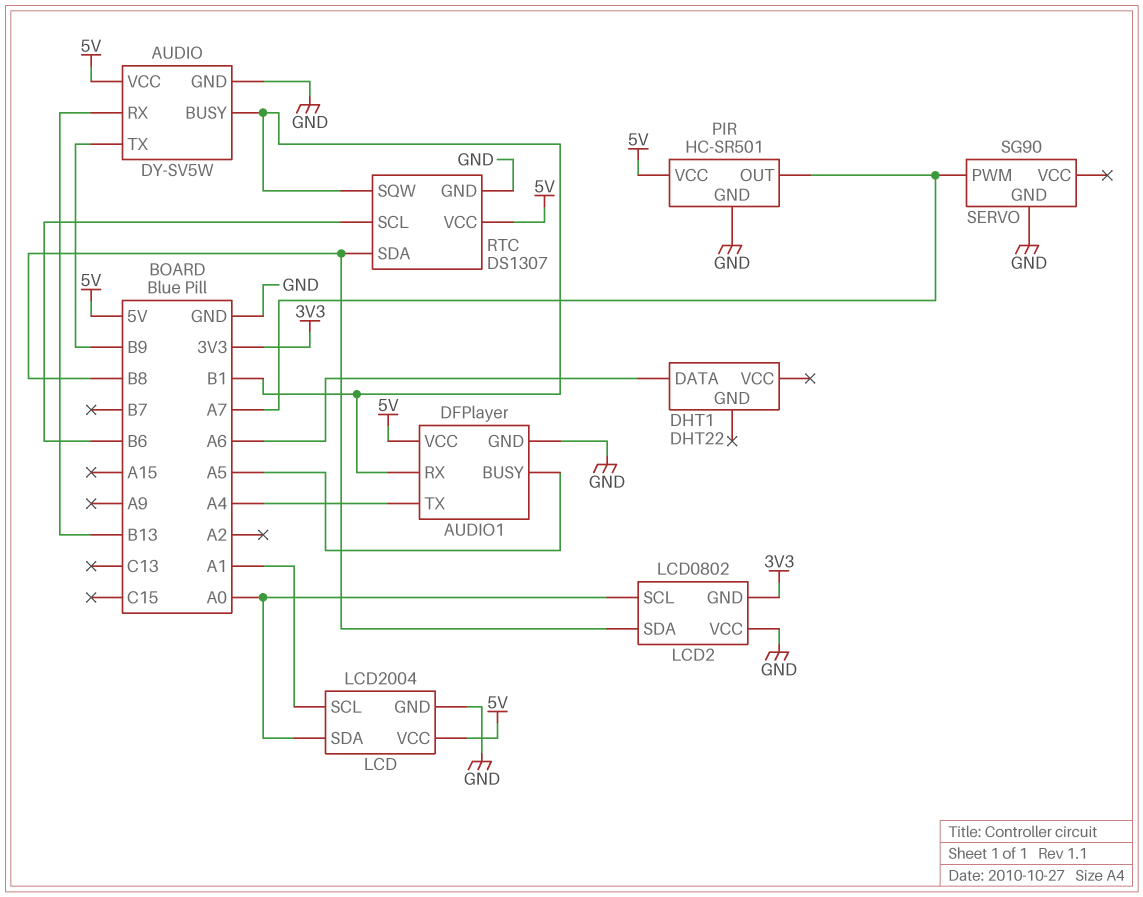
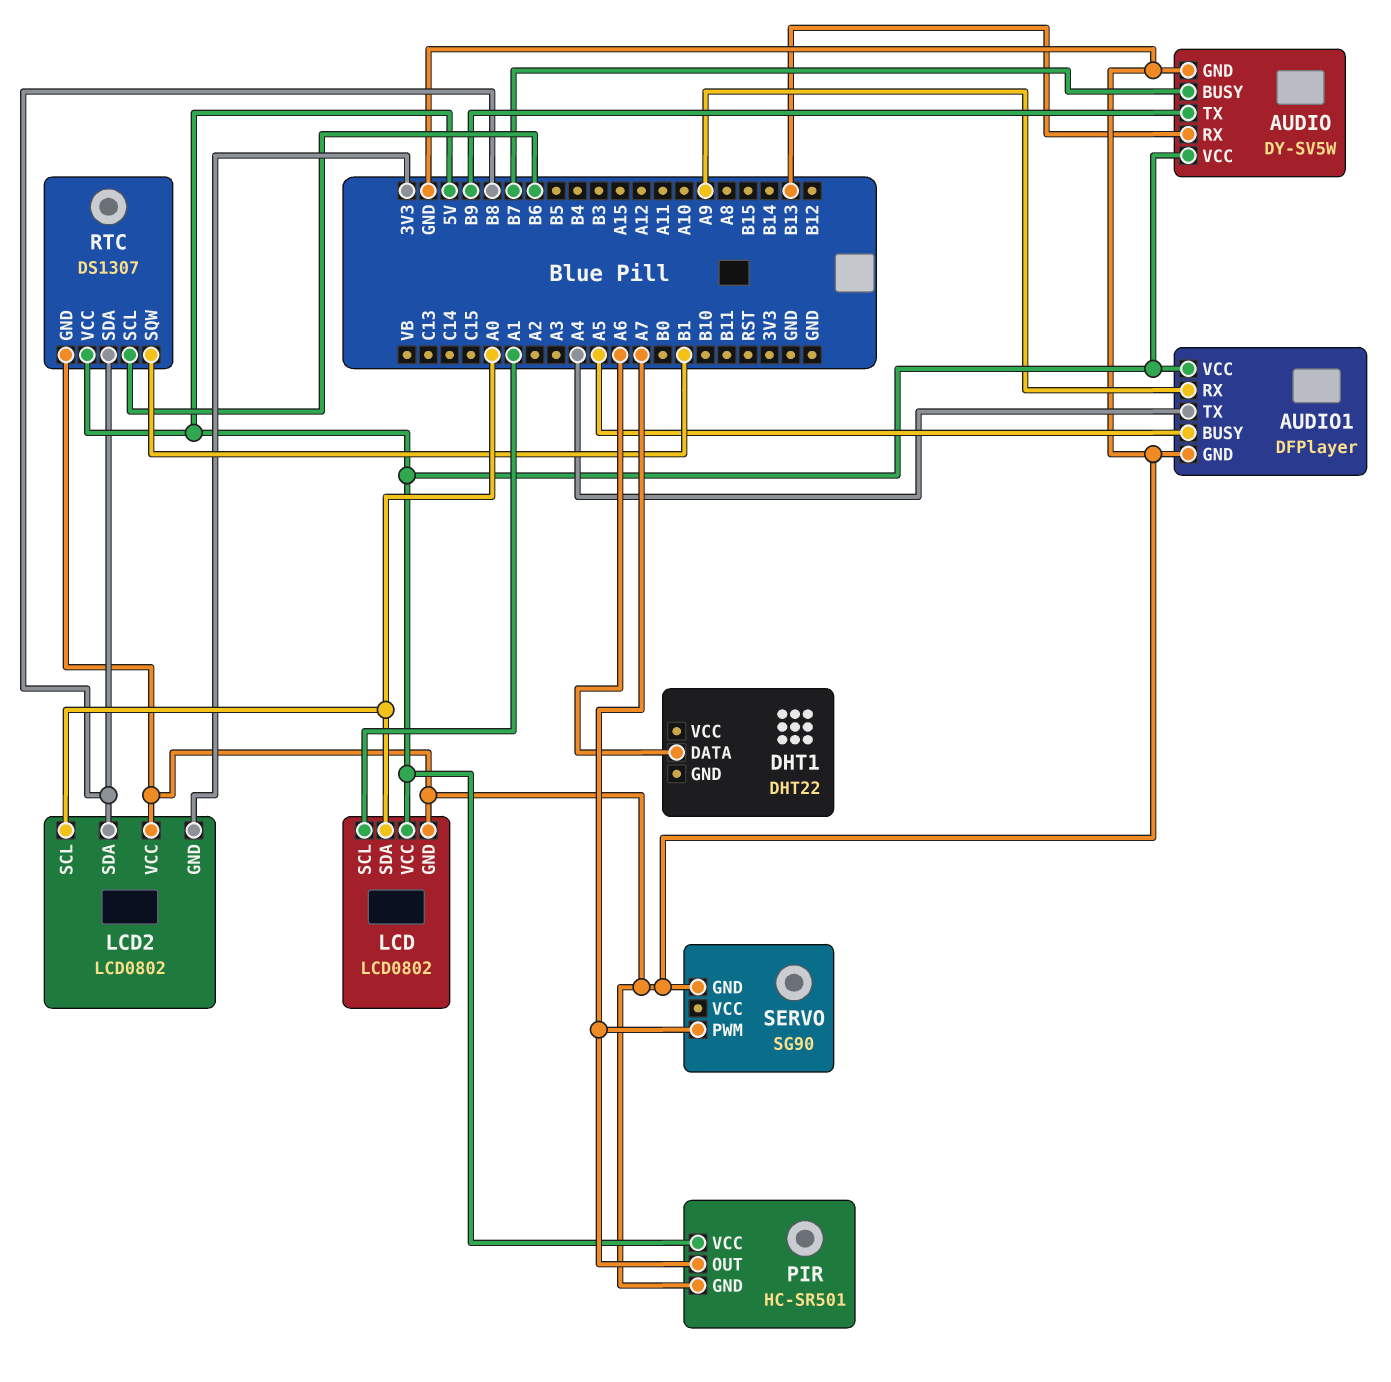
AUDIO pin BUSY: B1 -> B7
AUDIO1 pin RX: B1 -> A9
LCD: LCD2004 -> LCD0802

